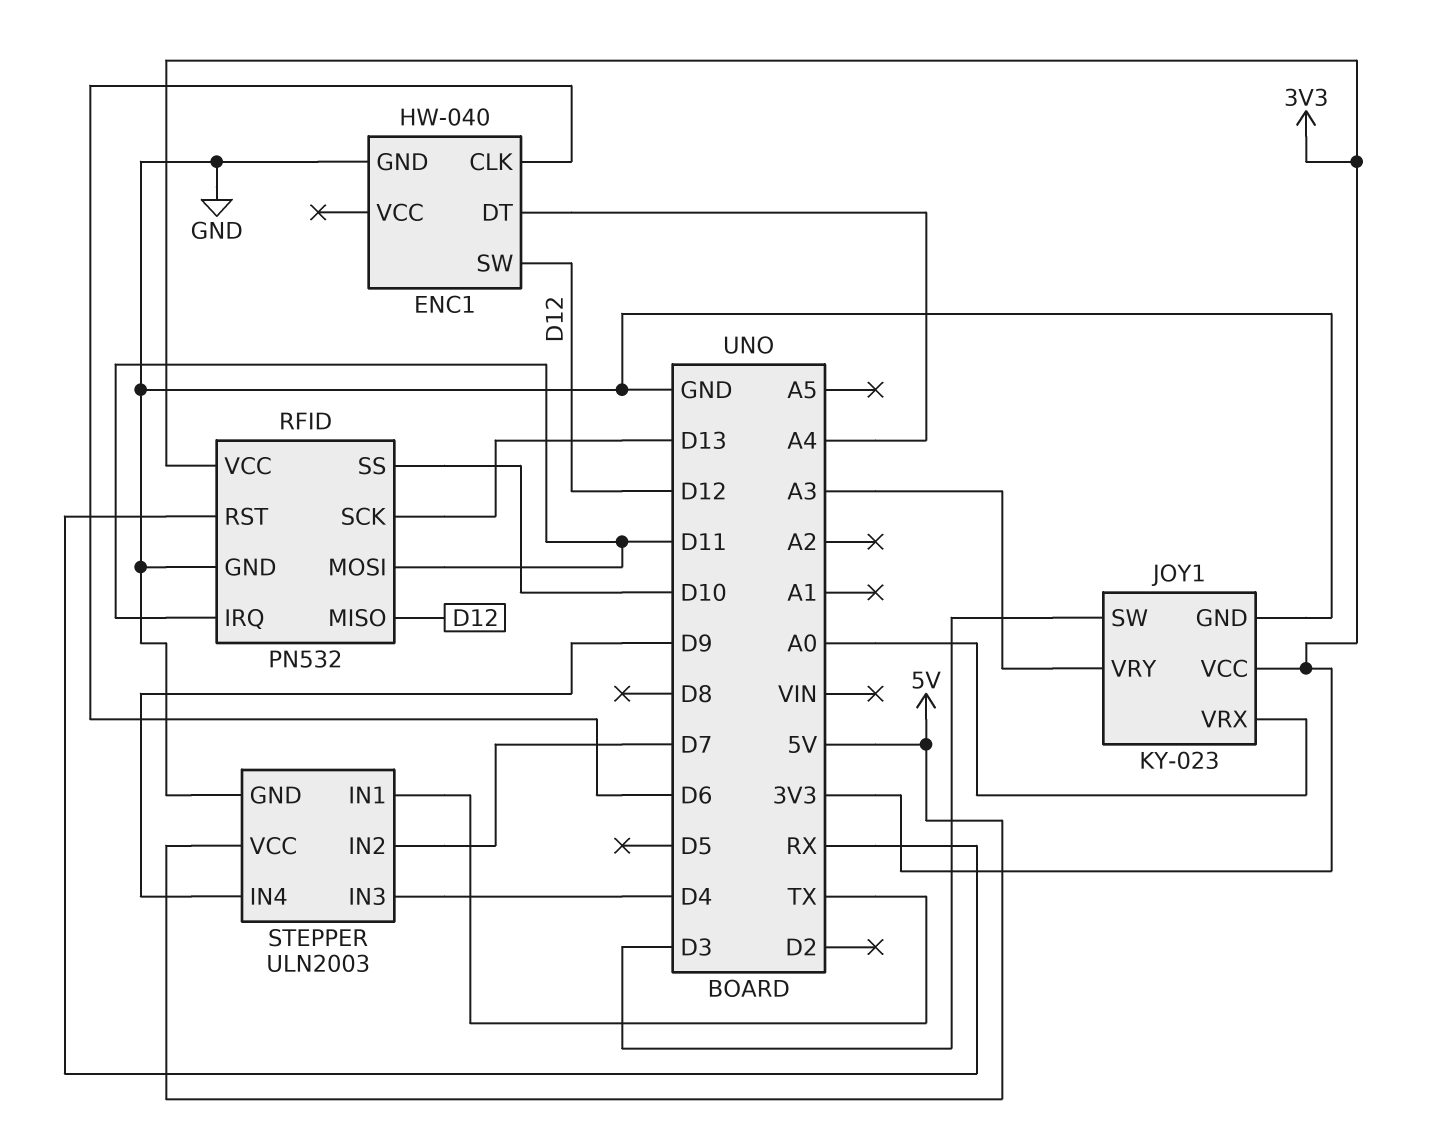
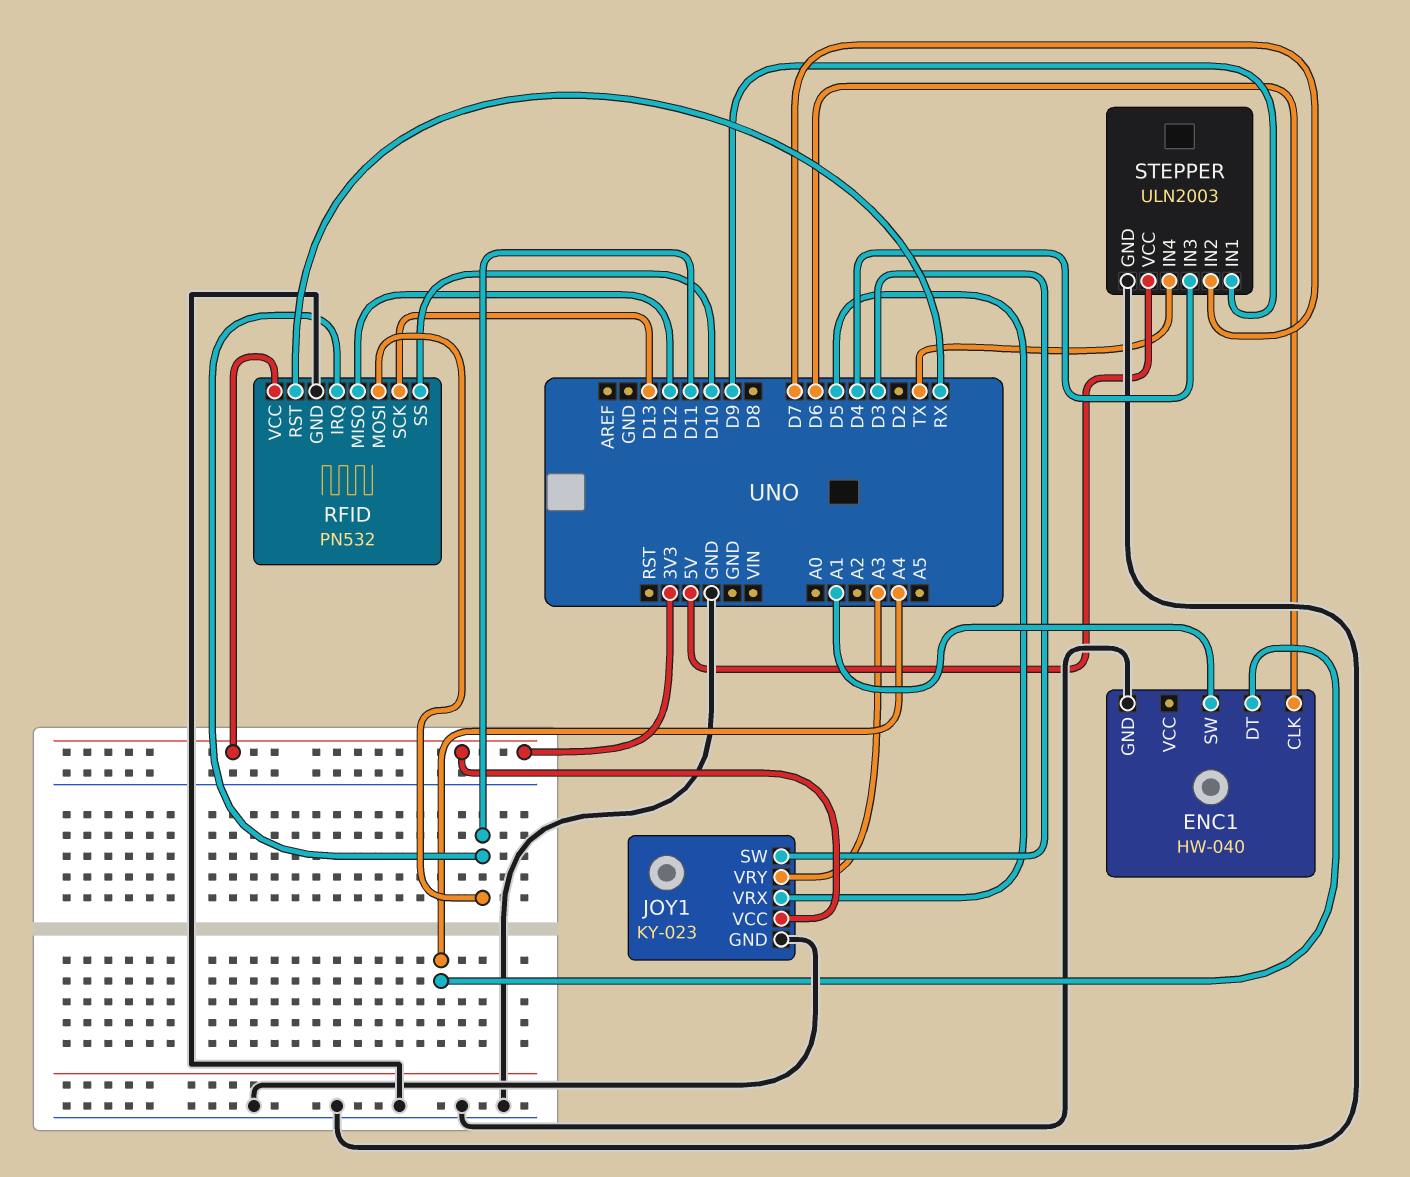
ENC1 pin SW: D12 -> A1
JOY1 pin VRX: A0 -> D5
STEPPER pin IN1: TX -> D9
STEPPER pin IN4: D9 -> TX

